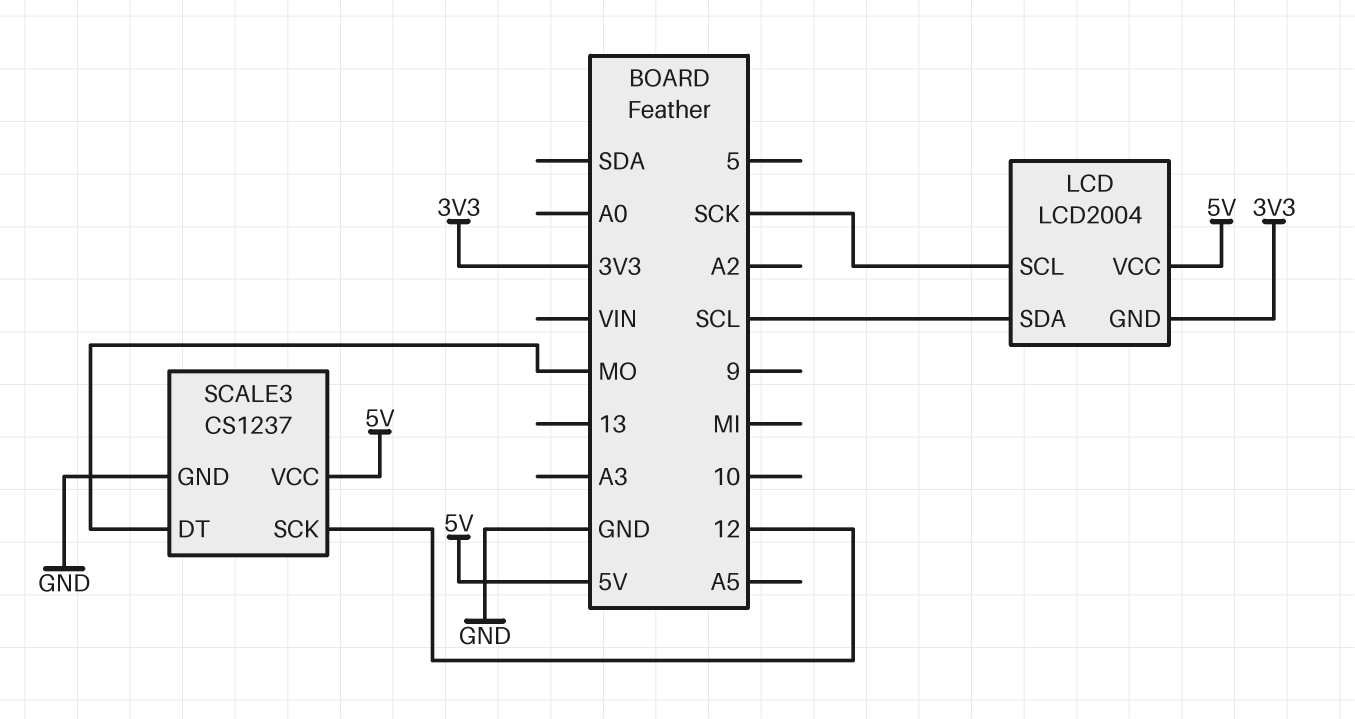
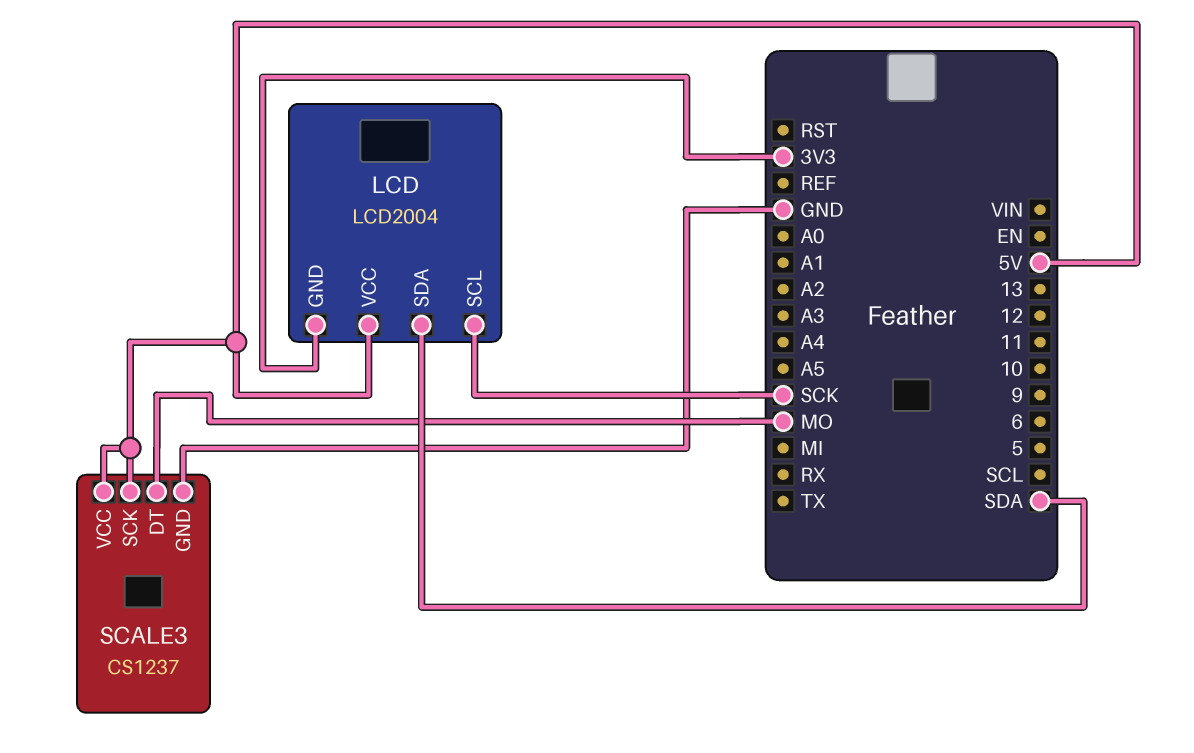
LCD pin SDA: SCL -> SDA
SCALE3 pin SCK: 12 -> 5V

